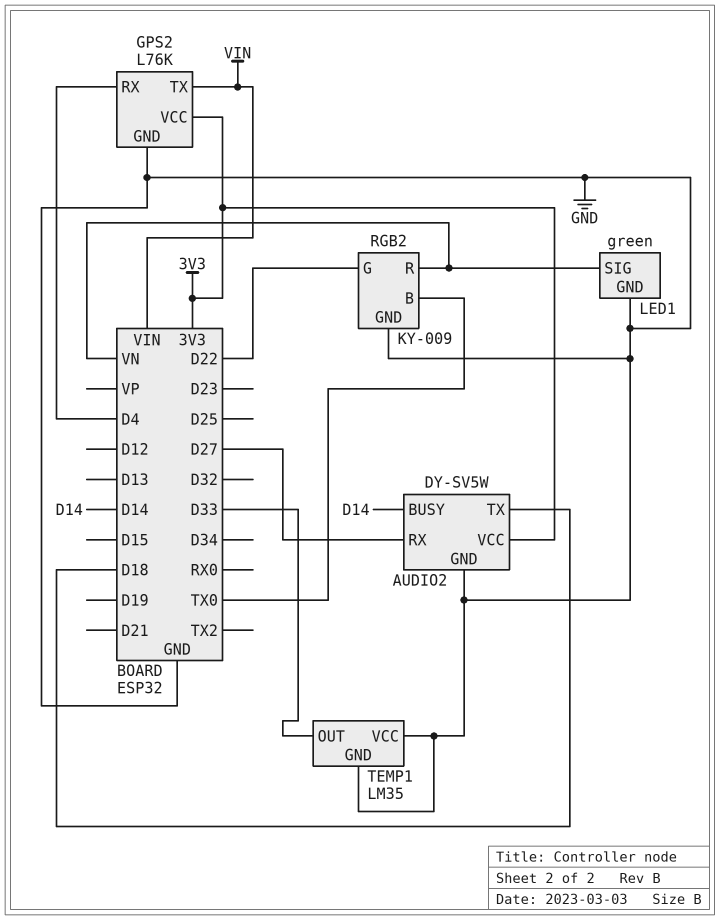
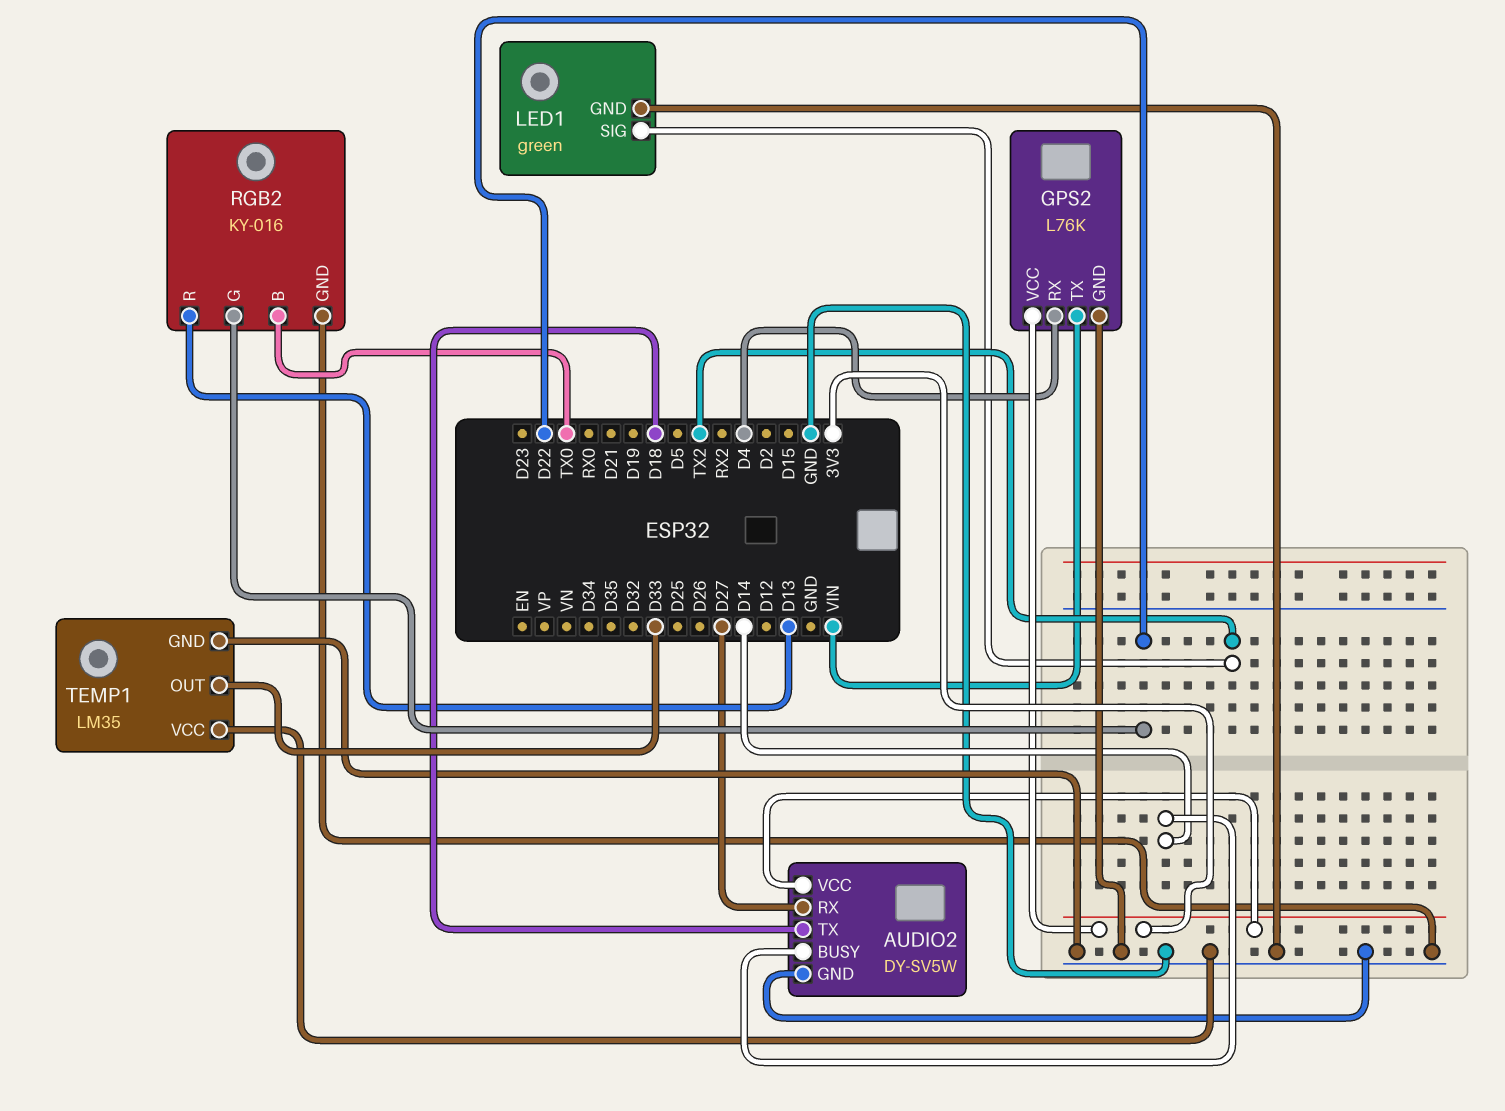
LED1 pin SIG: VN -> TX2
RGB2: KY-009 -> KY-016
RGB2 pin R: VN -> D13

